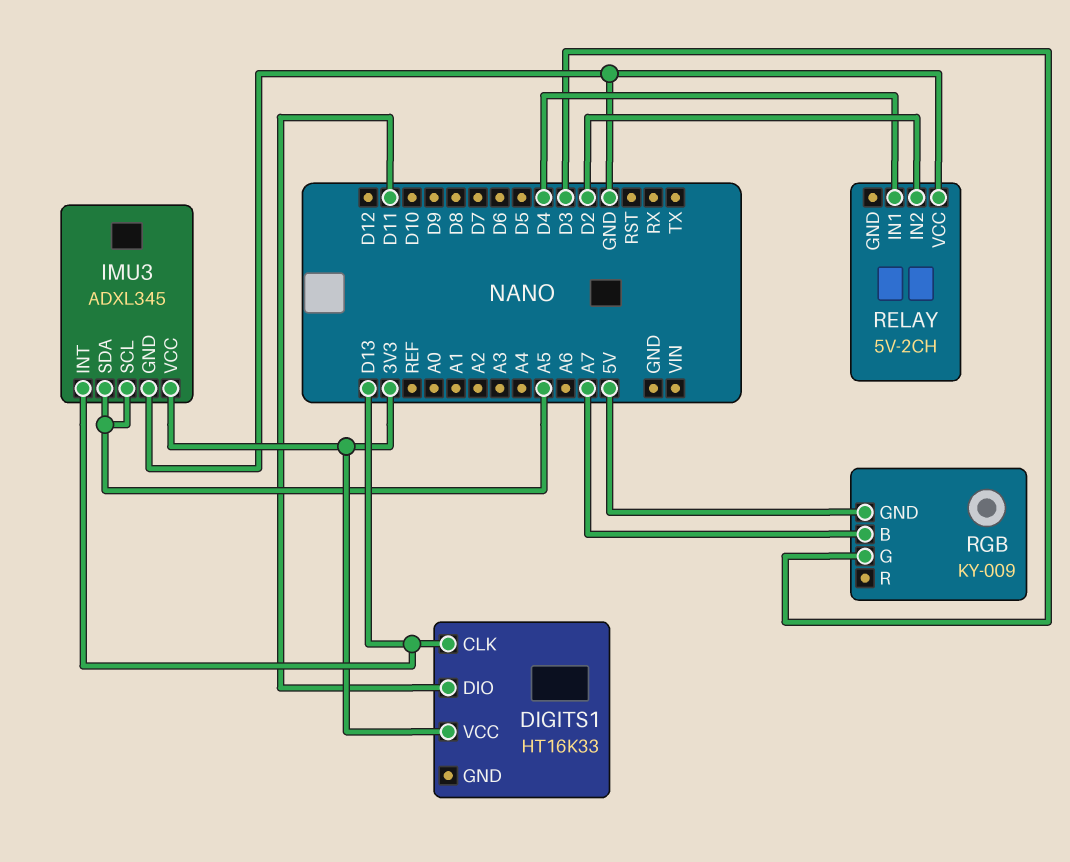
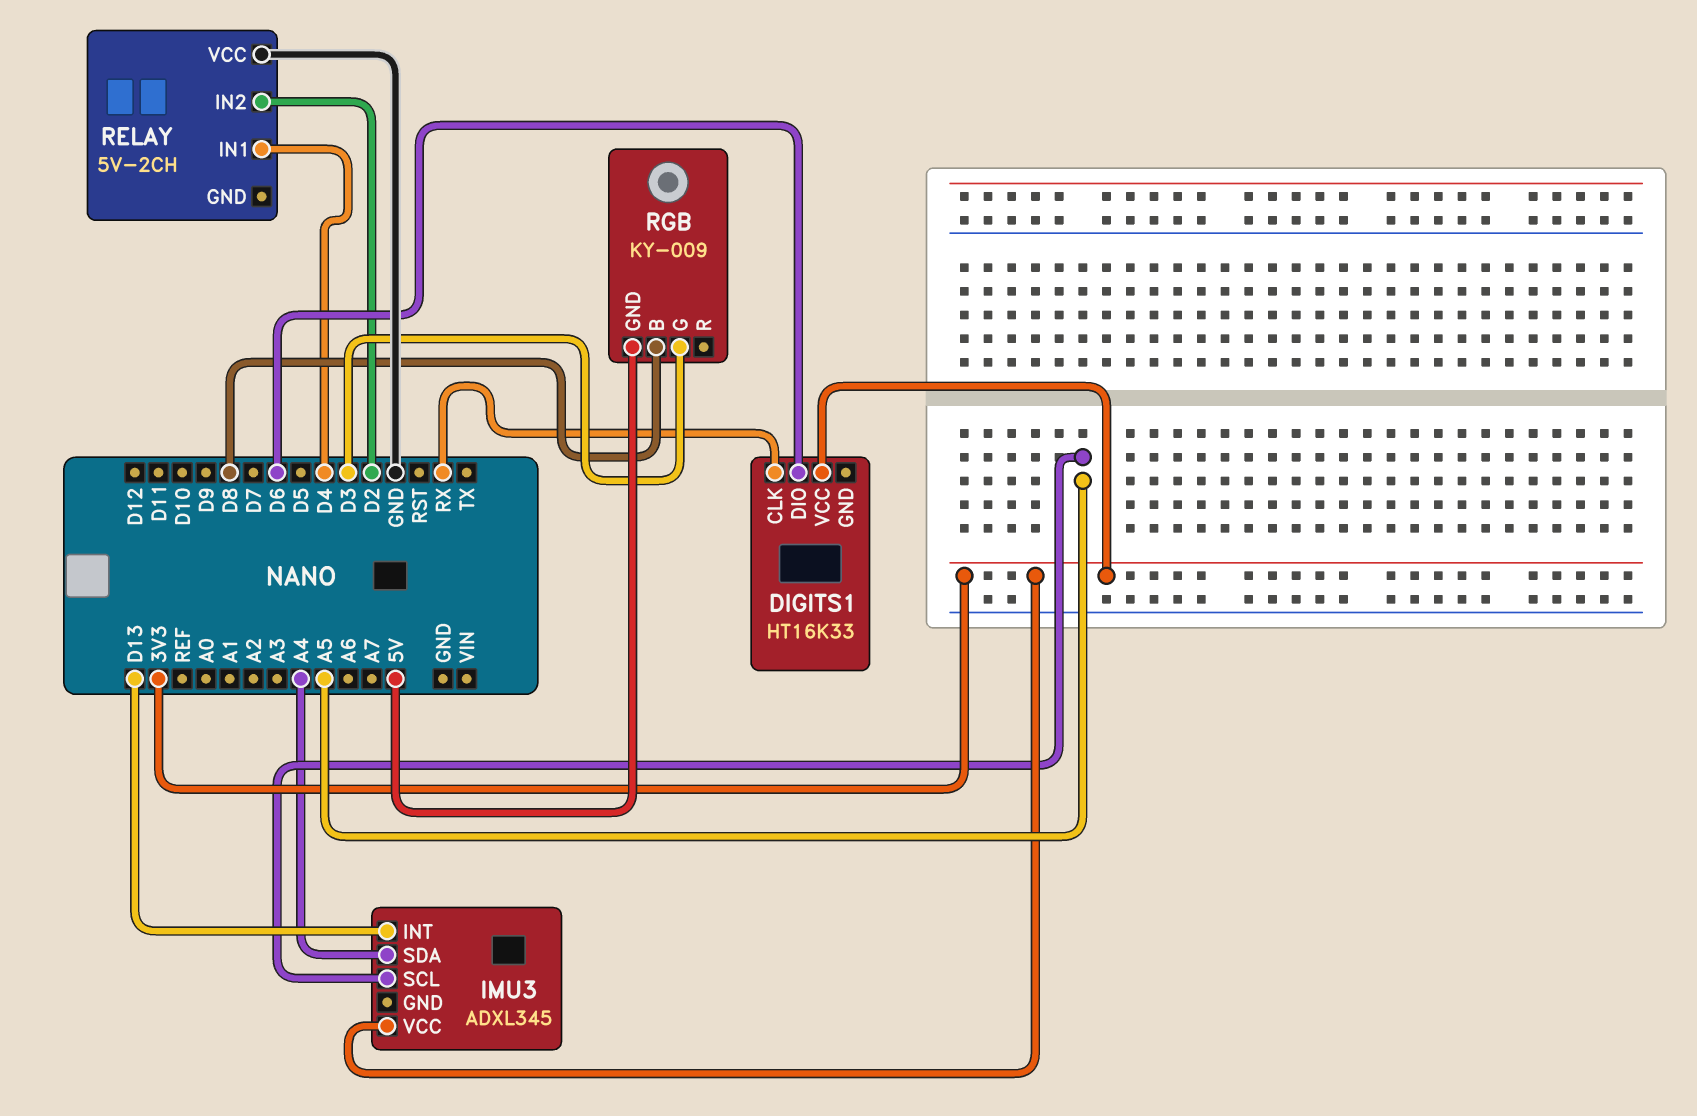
DIGITS1 pin CLK: D13 -> RX
DIGITS1 pin DIO: D11 -> D6
IMU3 pin GND: GND -> none
IMU3 pin SDA: A5 -> A4
RGB pin B: A7 -> D8

